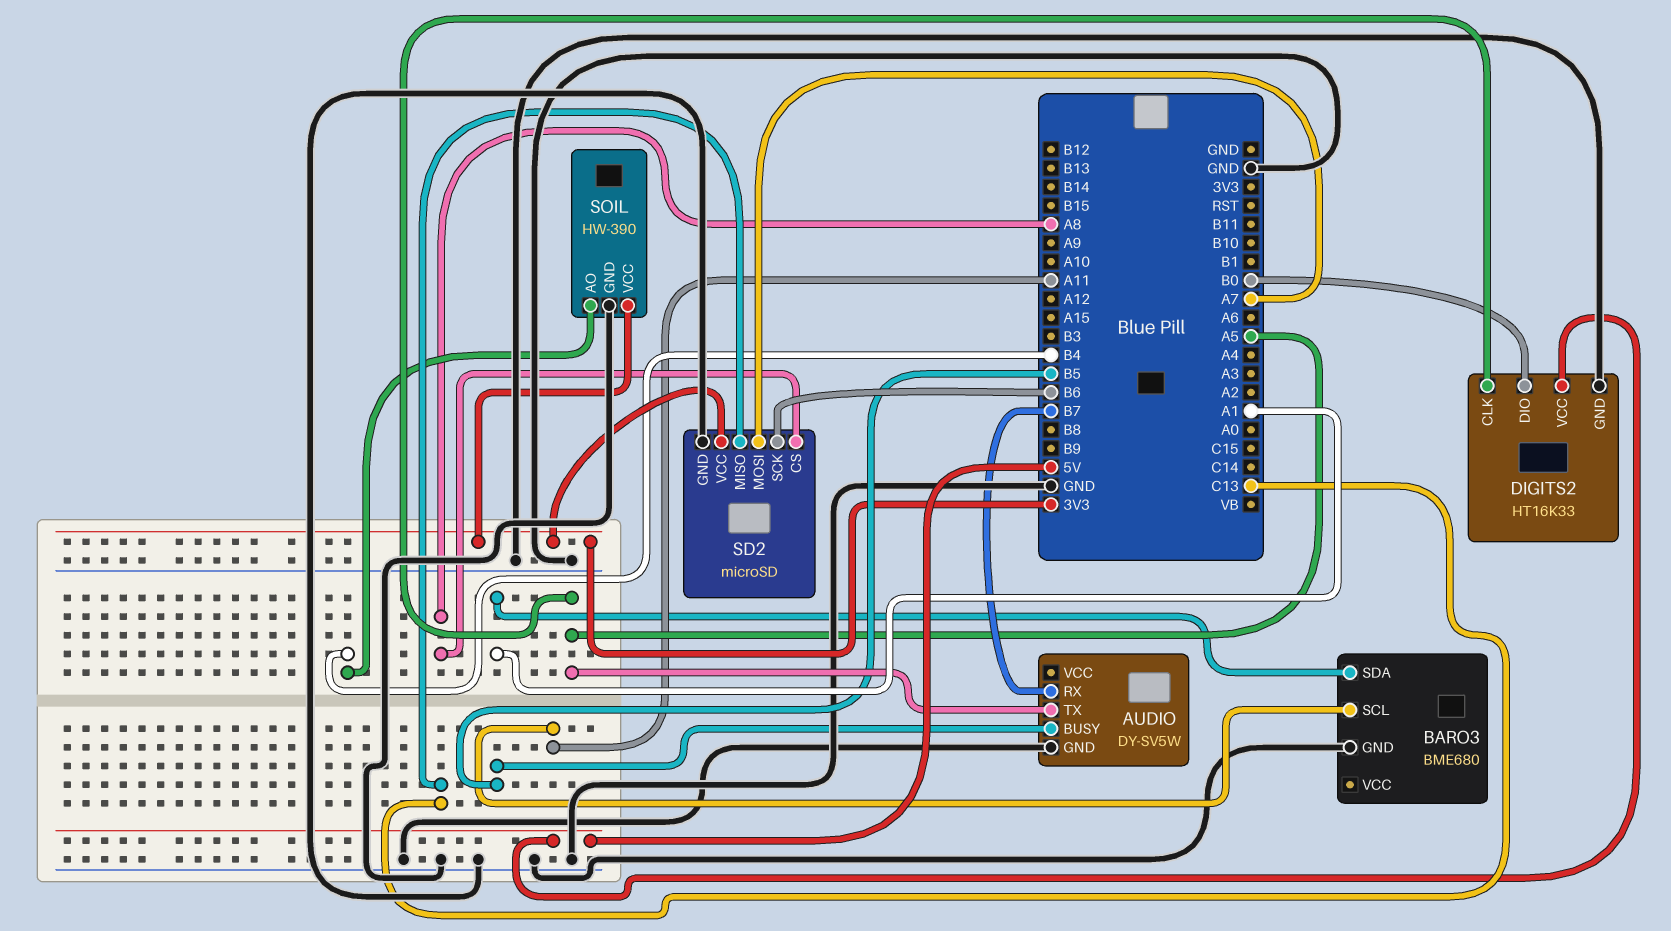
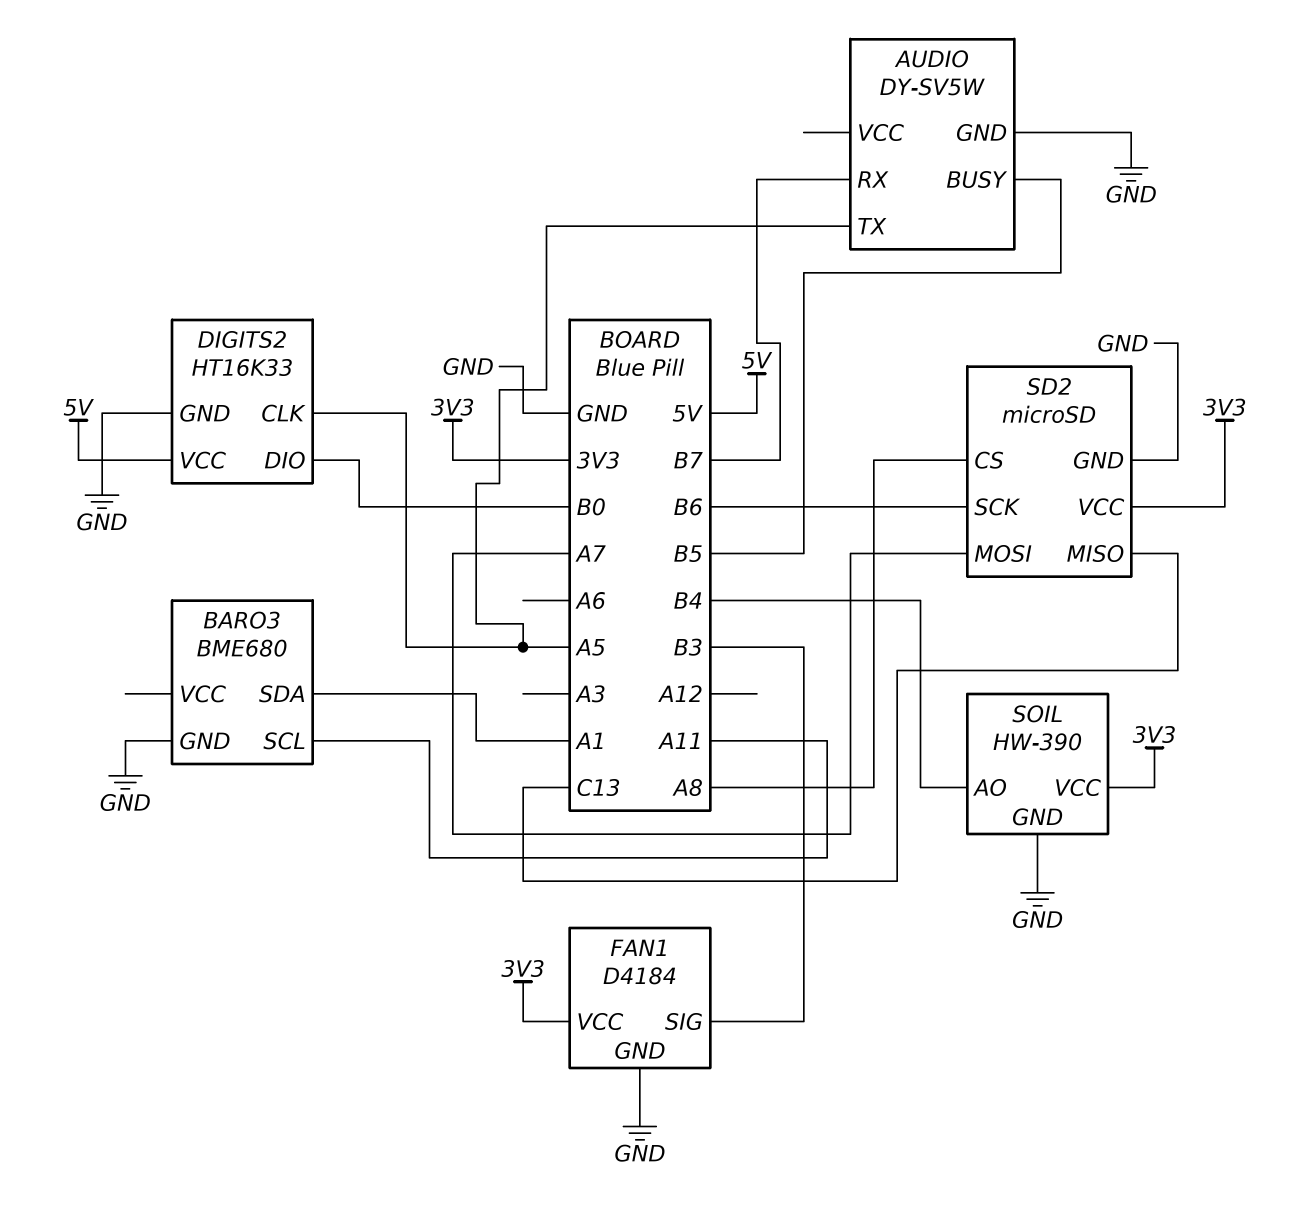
FAN1: none -> D4184
FAN1 pin GND: none -> GND
FAN1 pin SIG: none -> B3
FAN1 pin VCC: none -> 3V3

